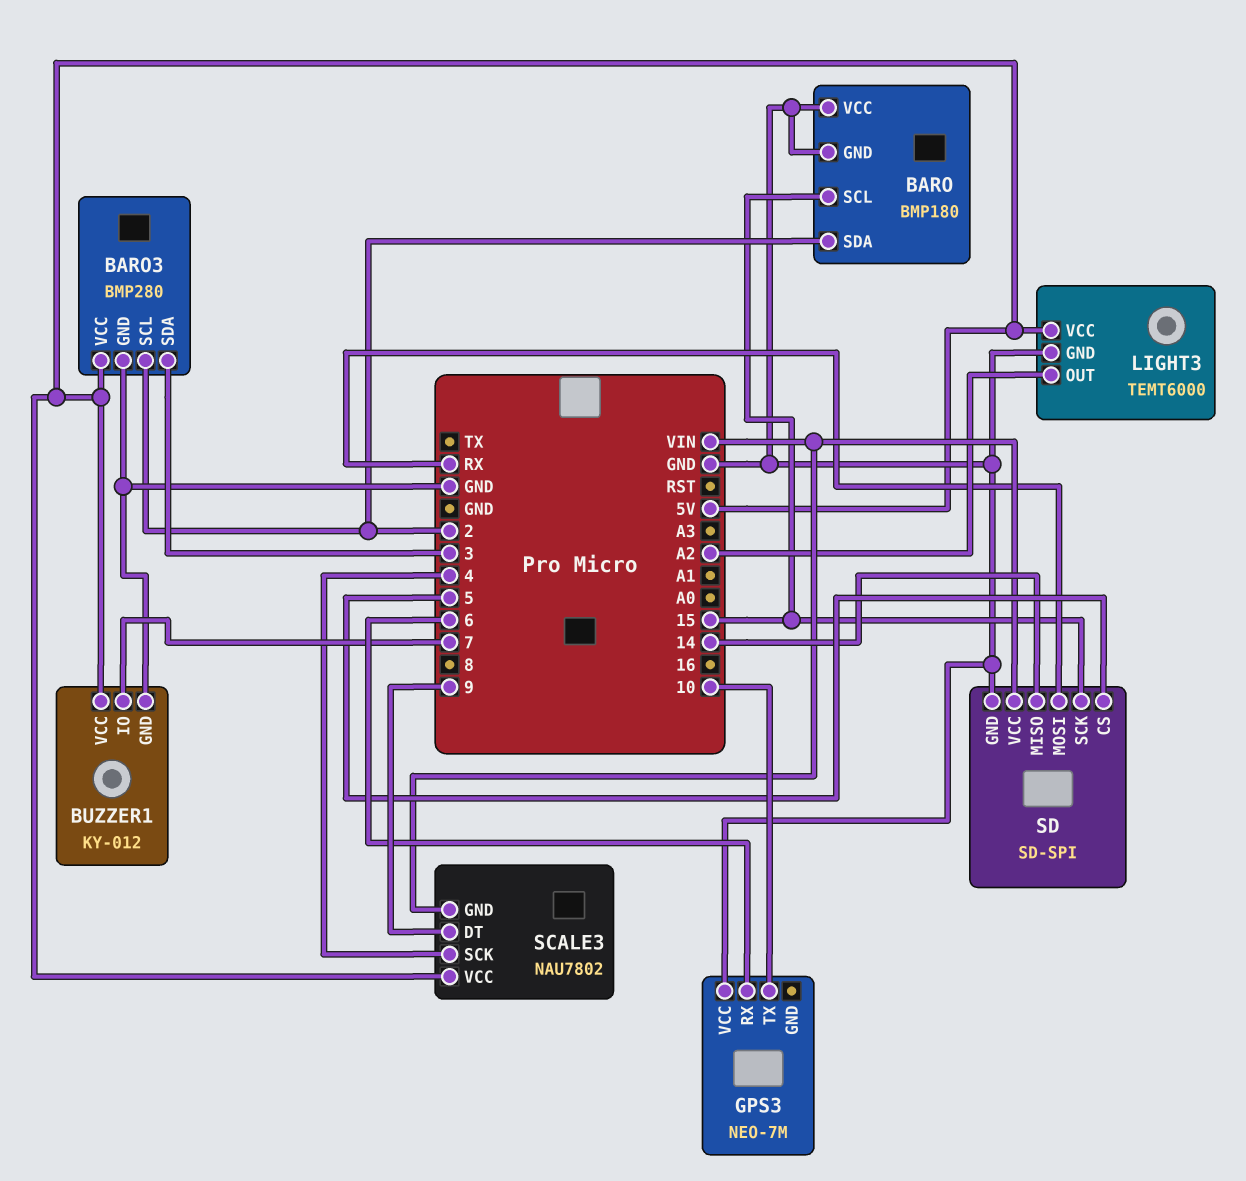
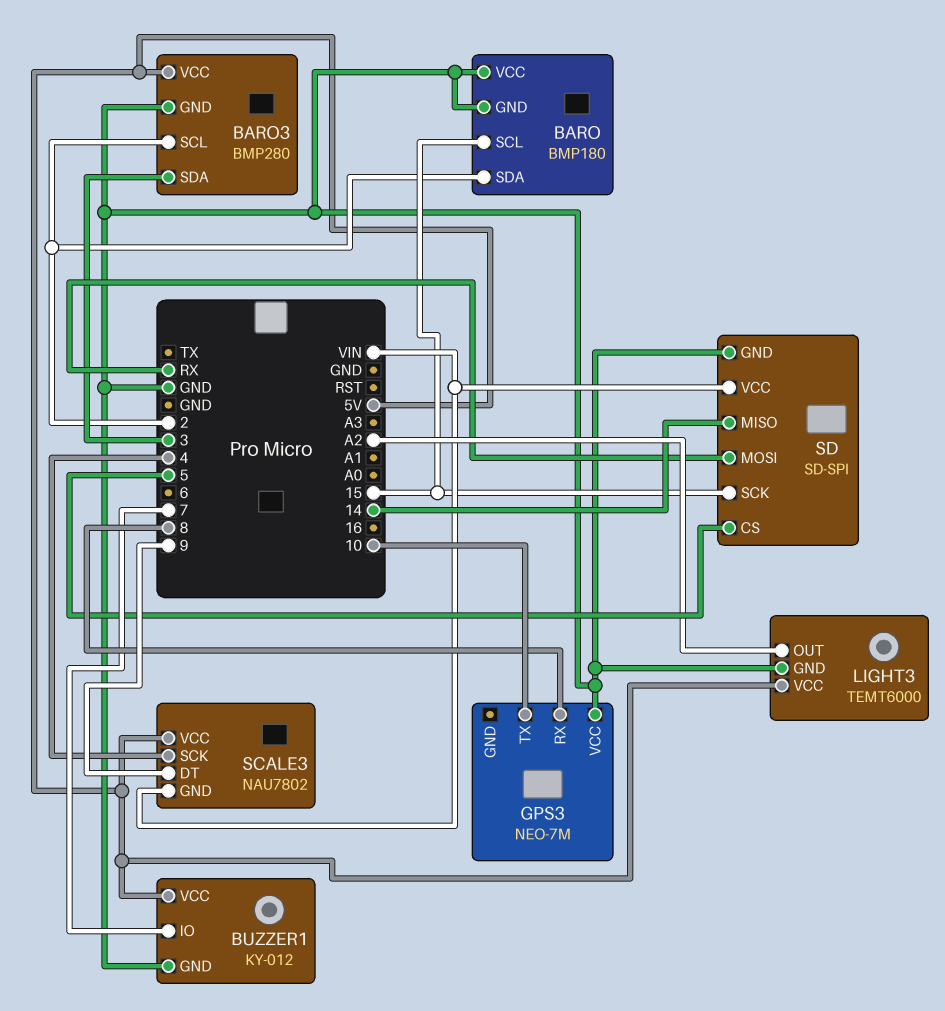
GPS3 pin RX: 6 -> 8

